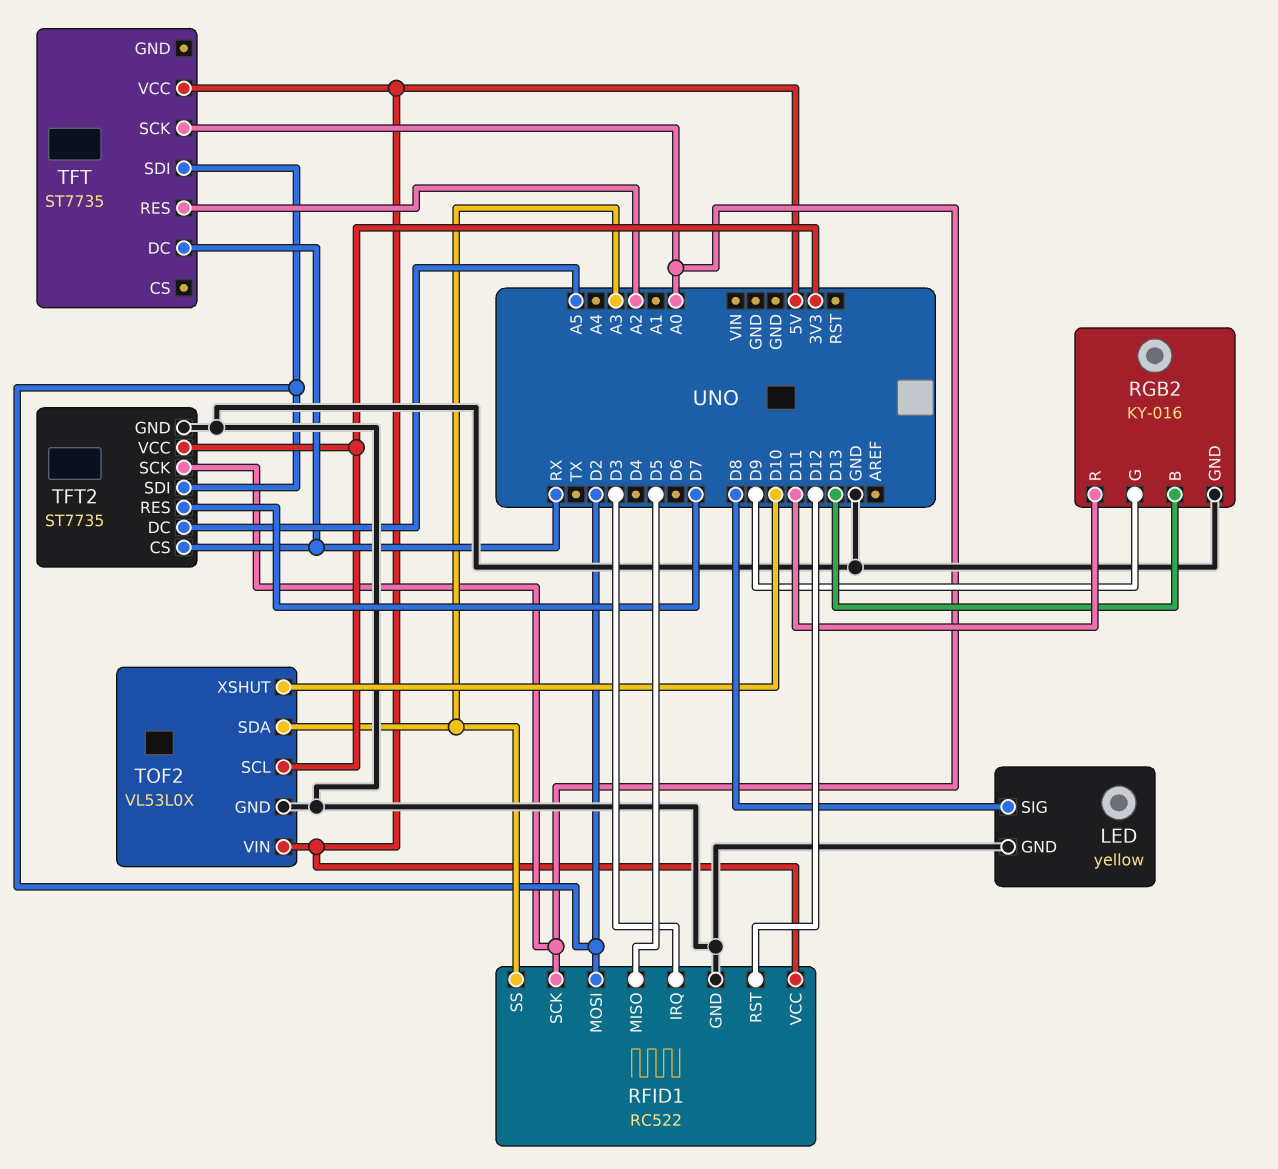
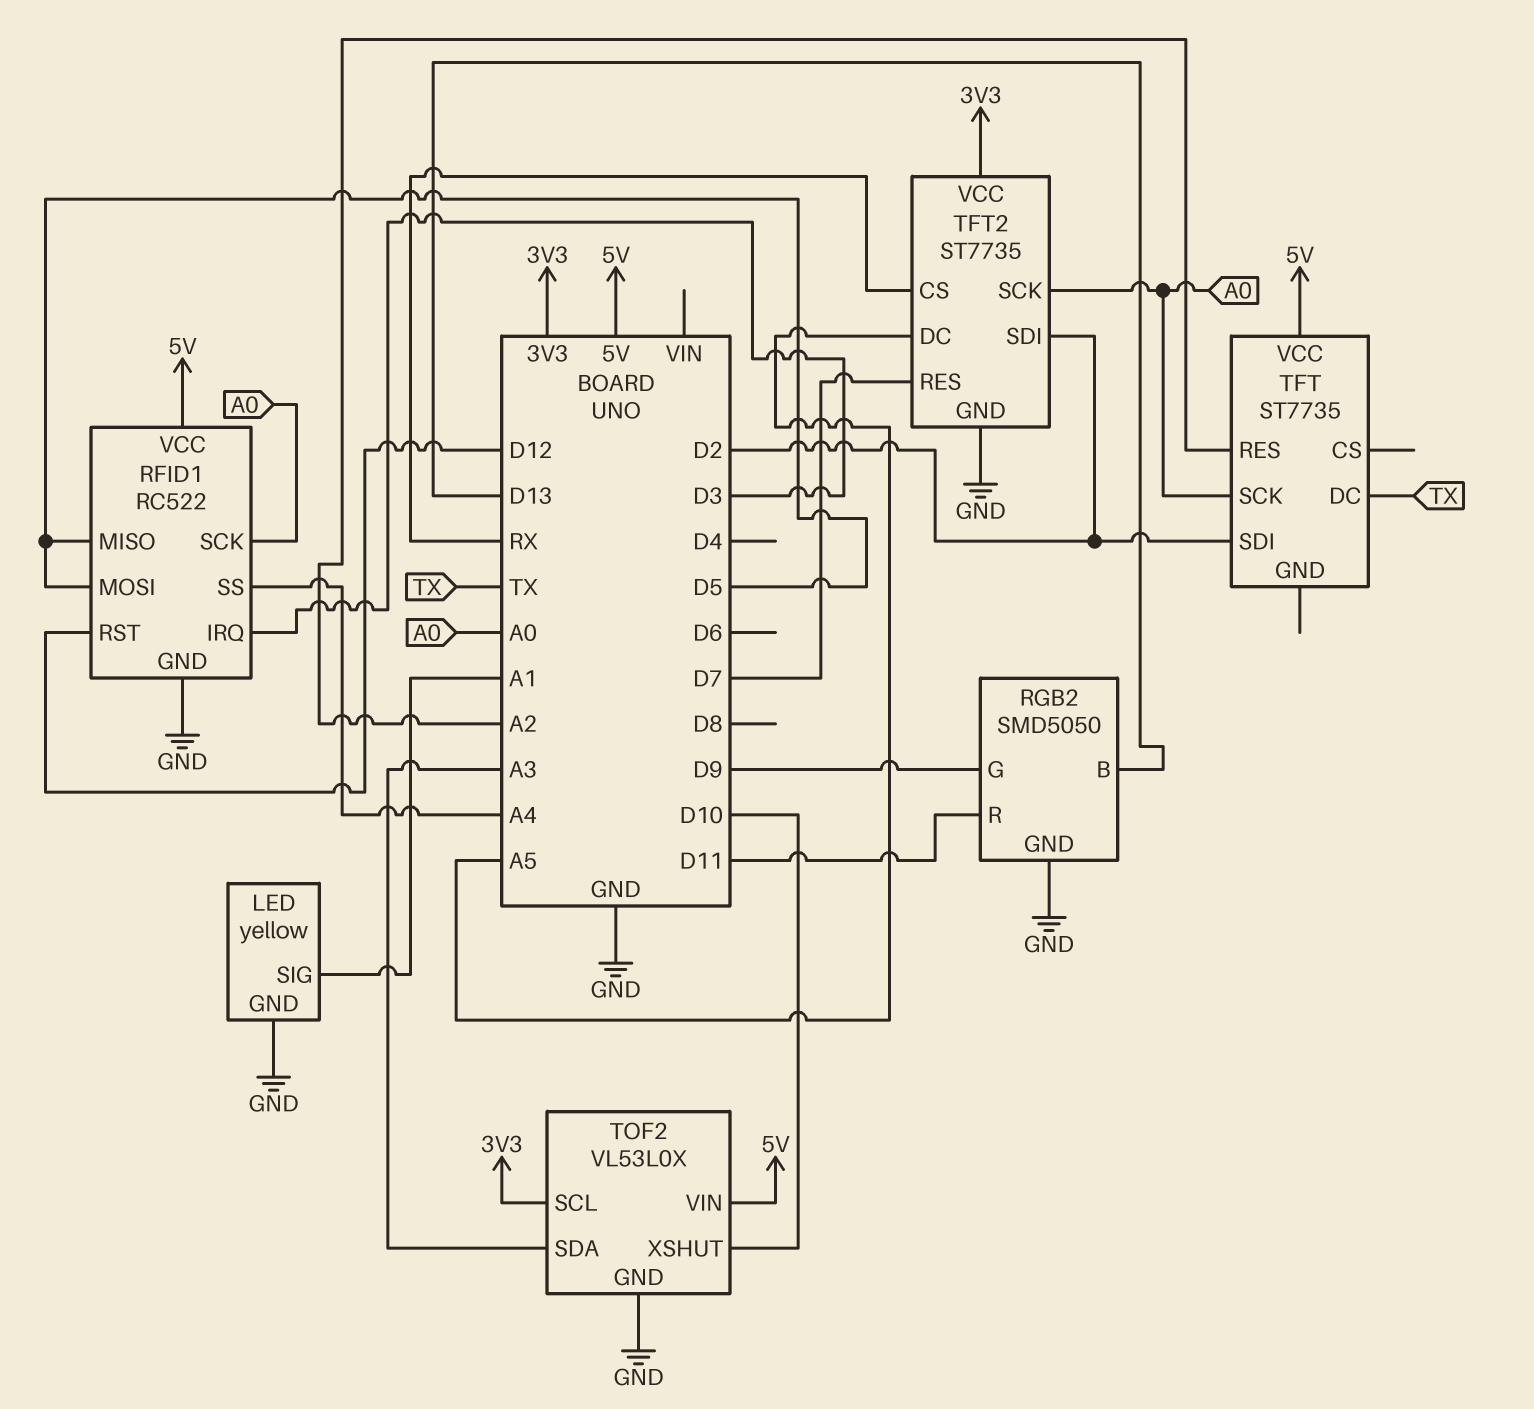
LED pin SIG: D8 -> A1
RFID1 pin MOSI: D2 -> D5
RFID1 pin SS: A3 -> A4
RGB2: KY-016 -> SMD5050
TFT pin DC: RX -> TX

